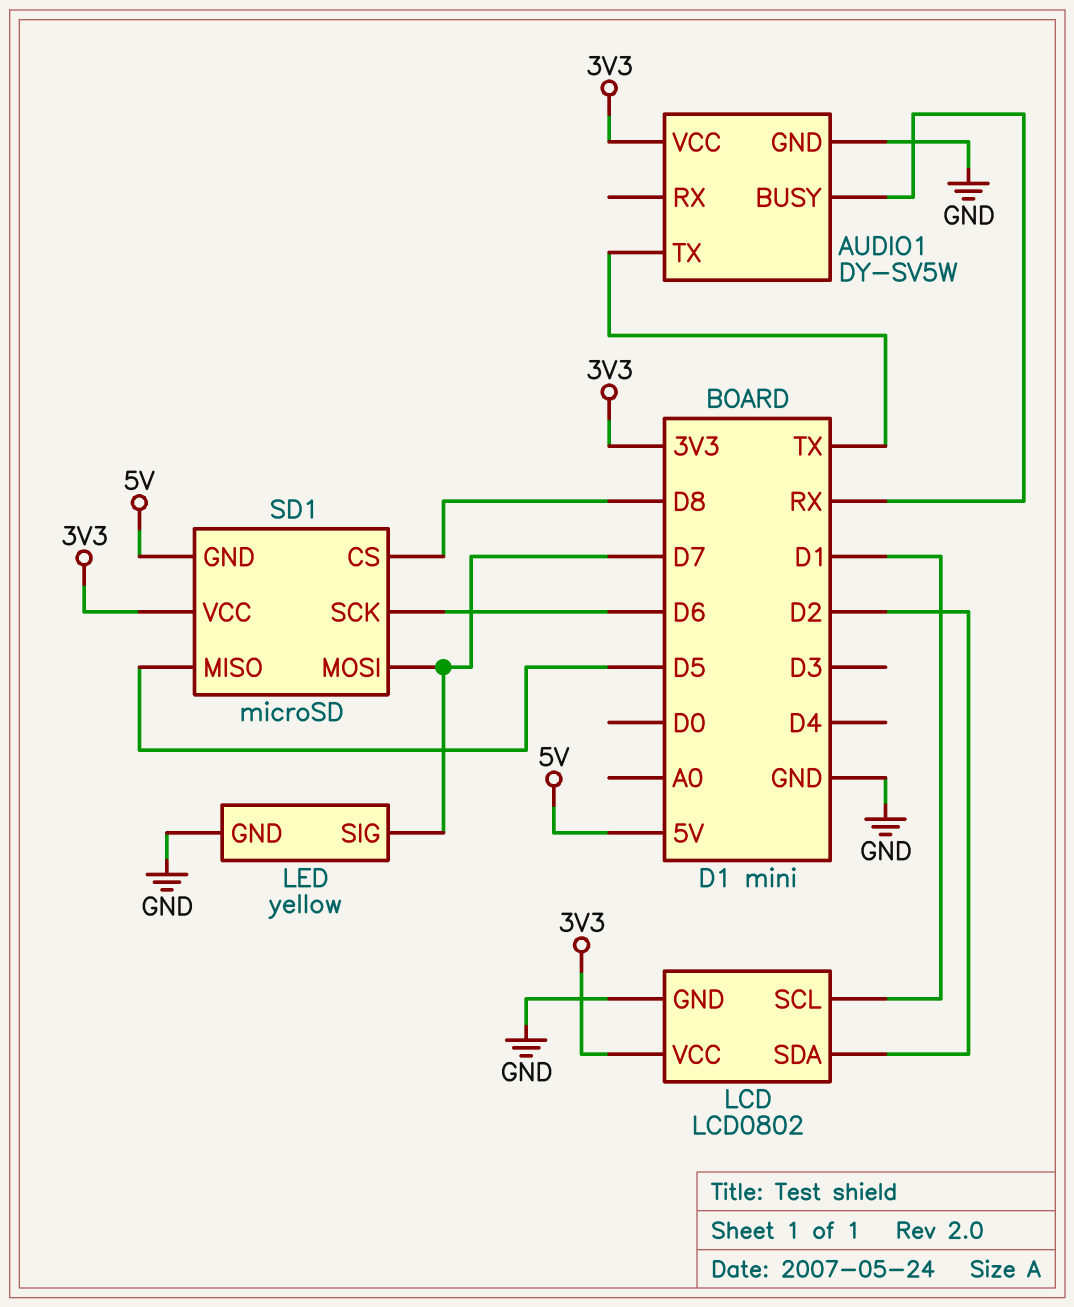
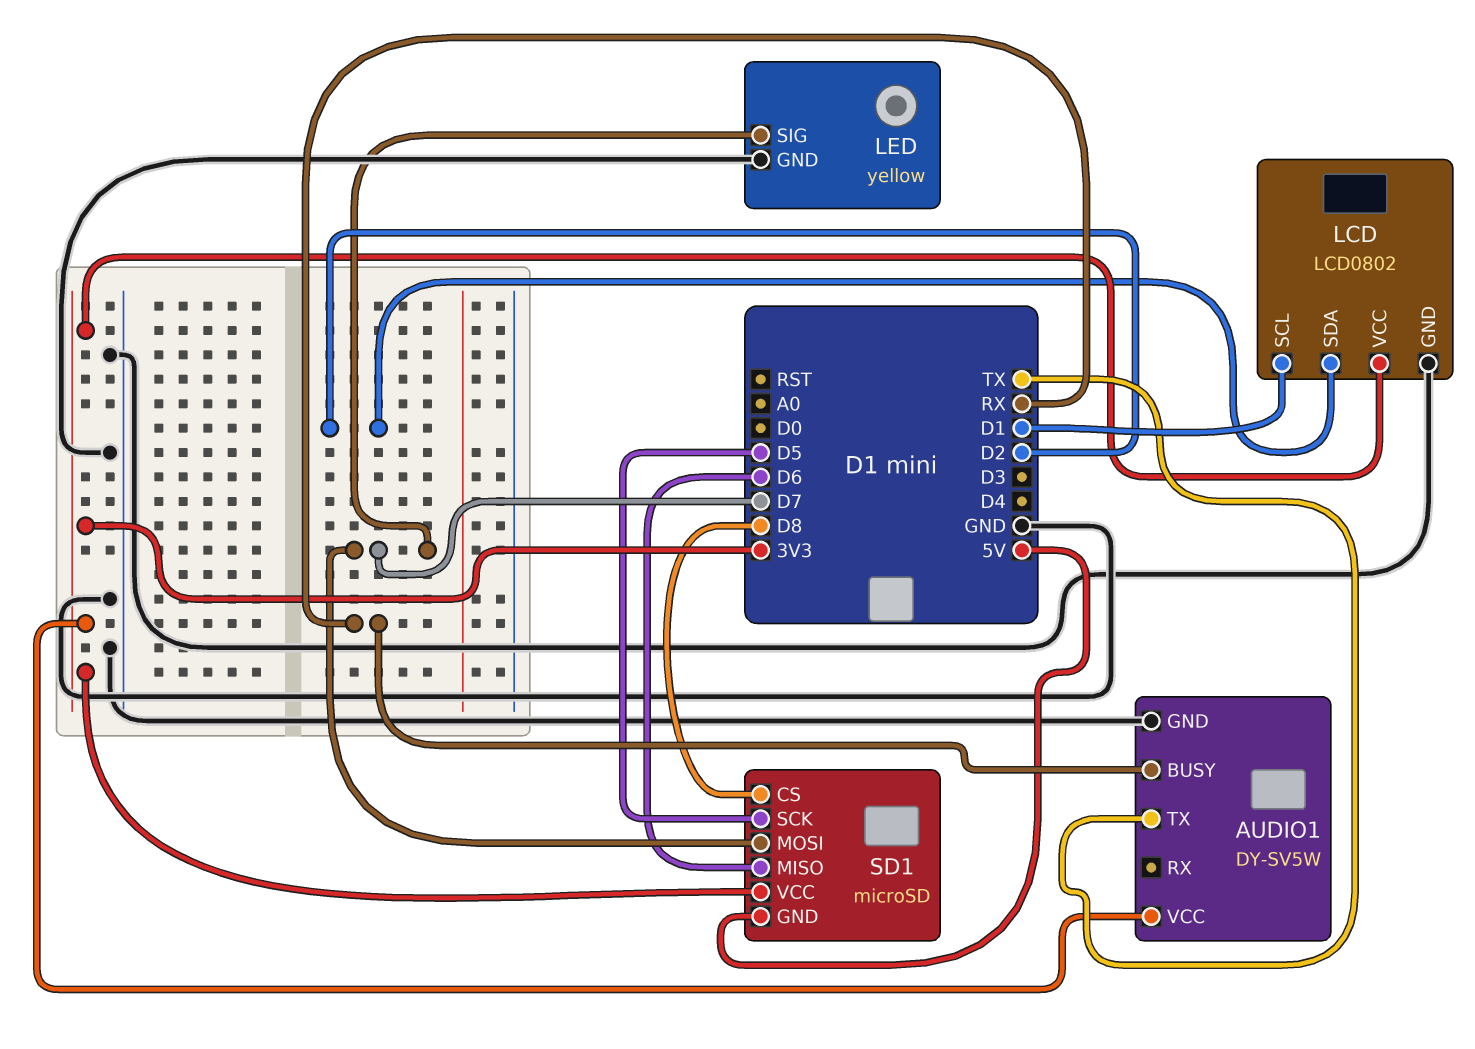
SD1 pin MISO: D5 -> D6
SD1 pin SCK: D6 -> D5

